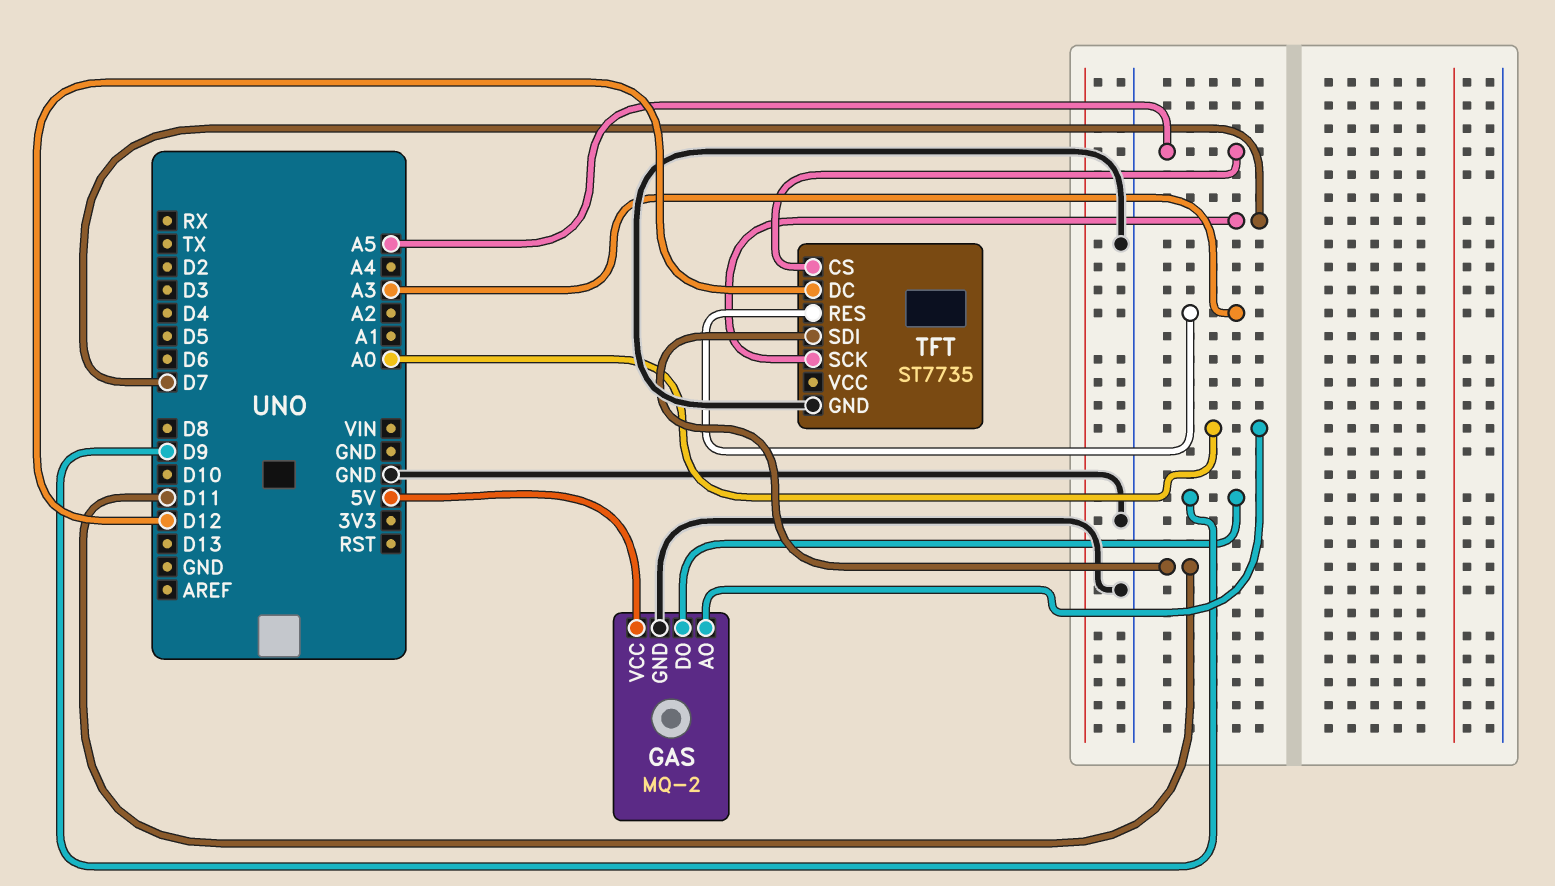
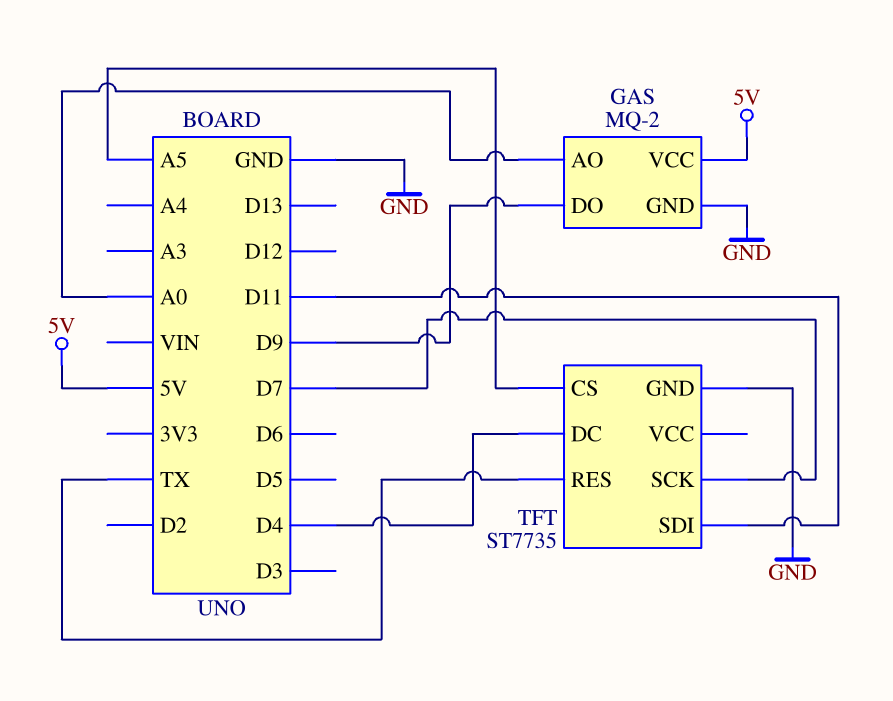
TFT pin DC: D12 -> D4
TFT pin RES: A3 -> TX

